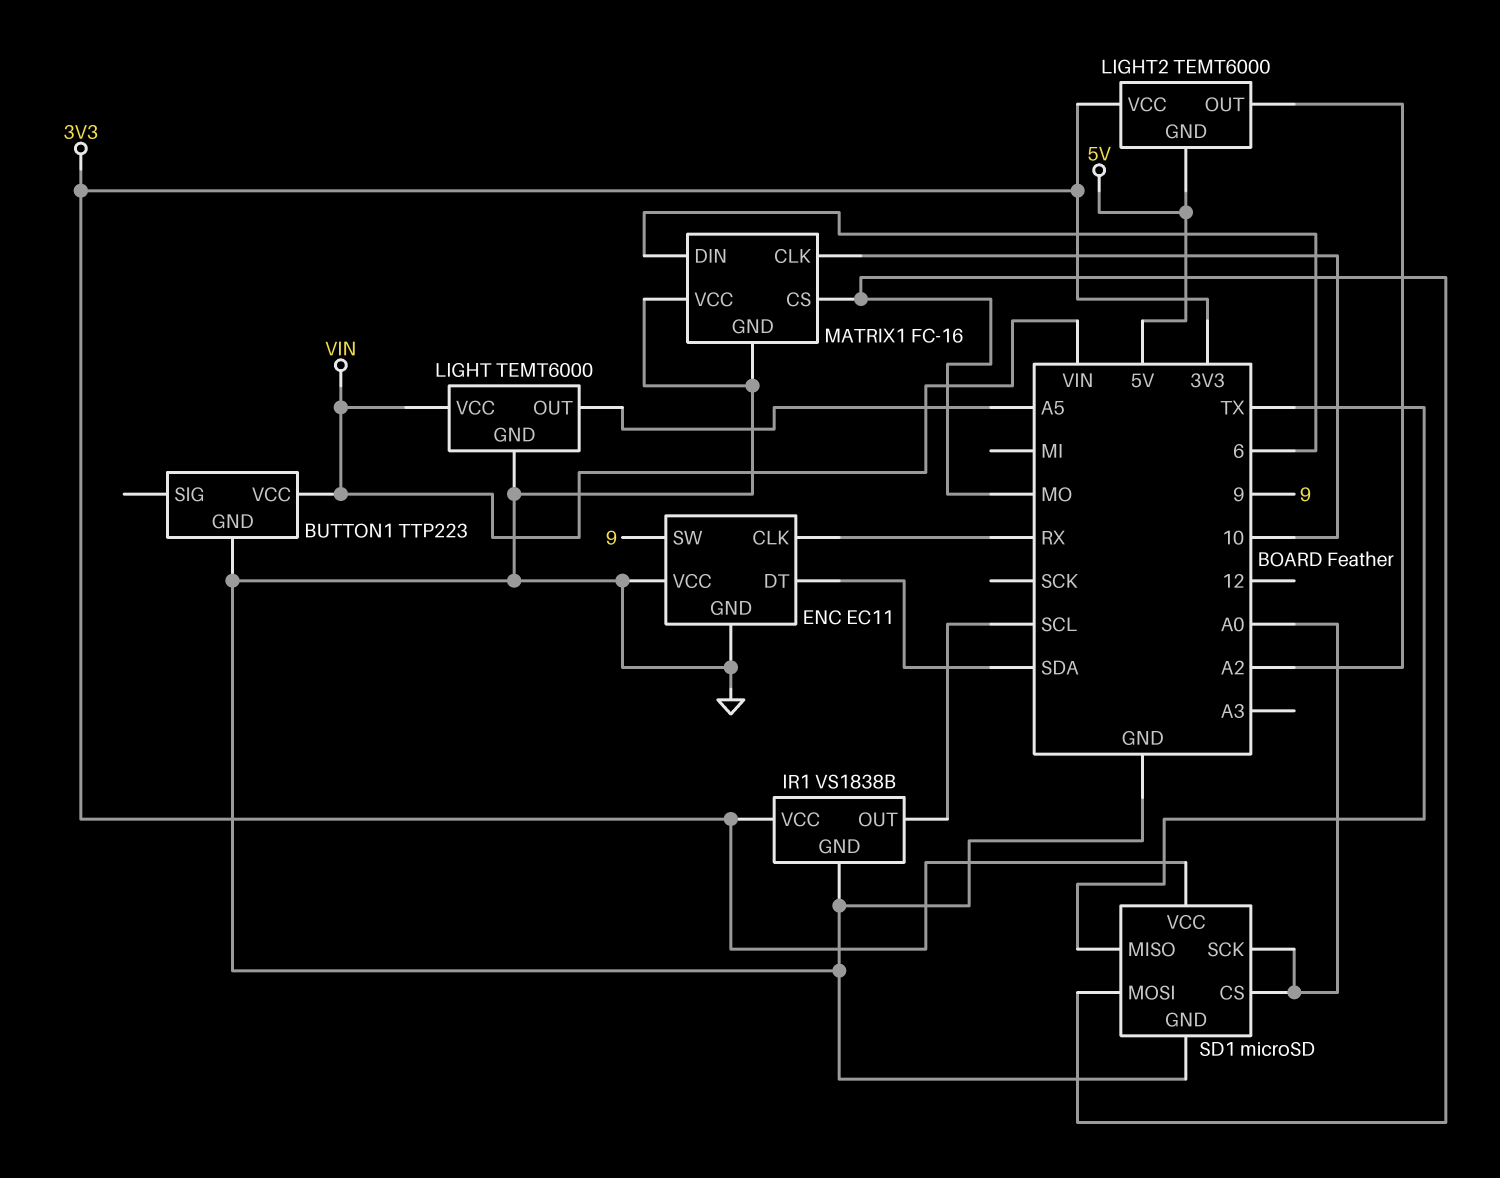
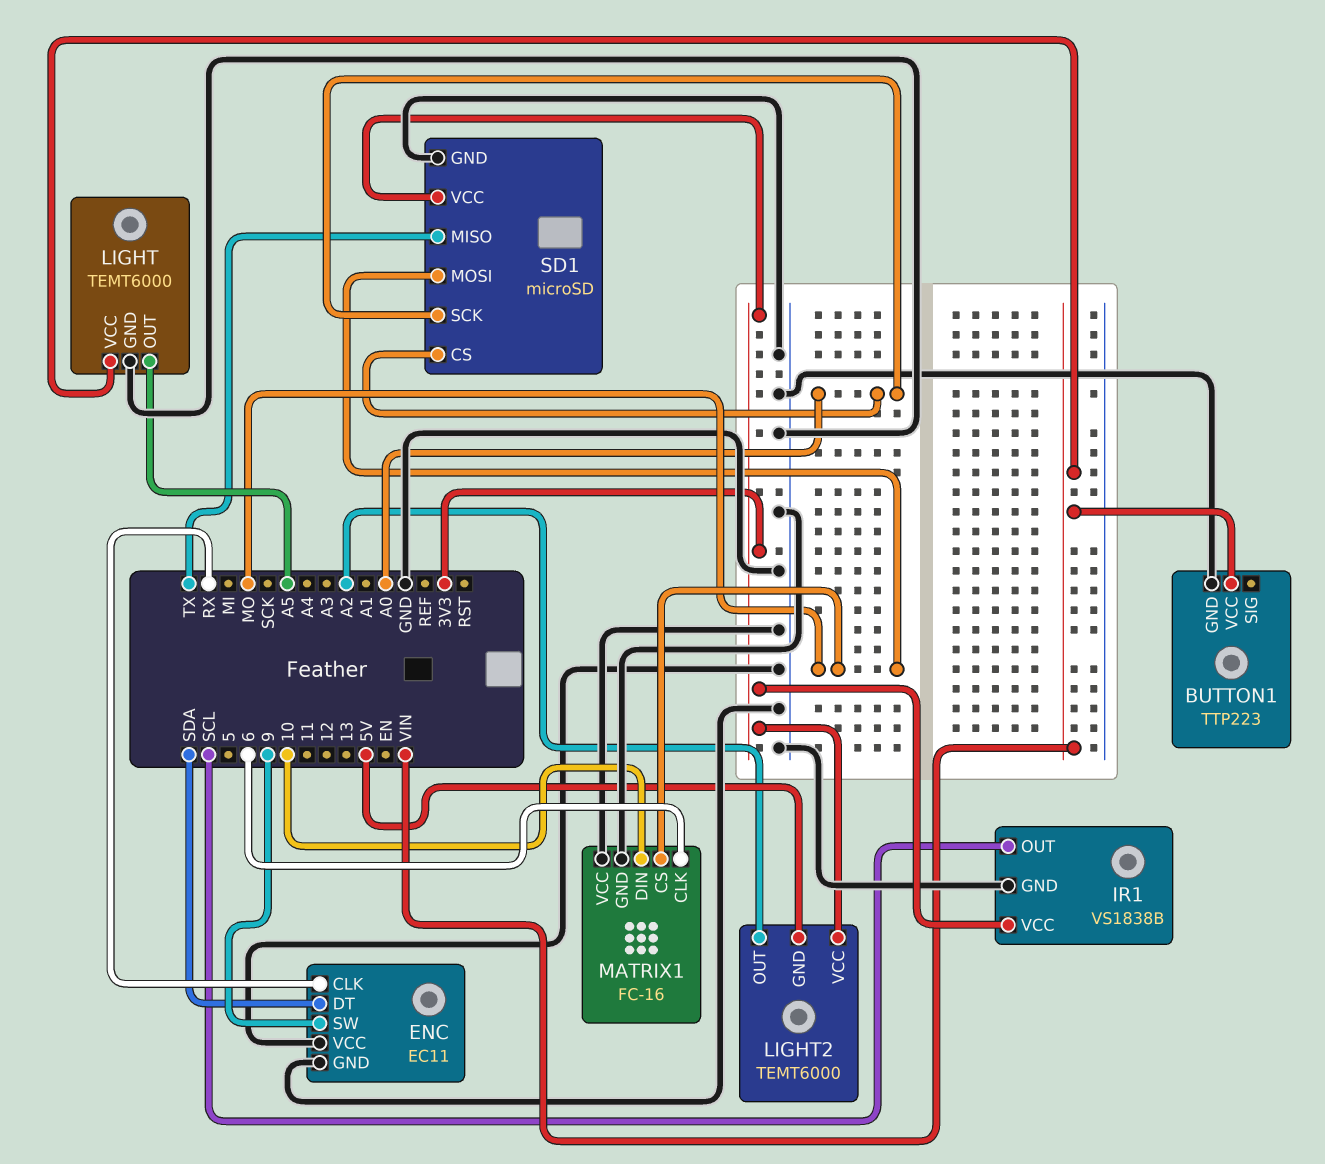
MATRIX1 pin CLK: 10 -> 6
MATRIX1 pin DIN: 6 -> 10

